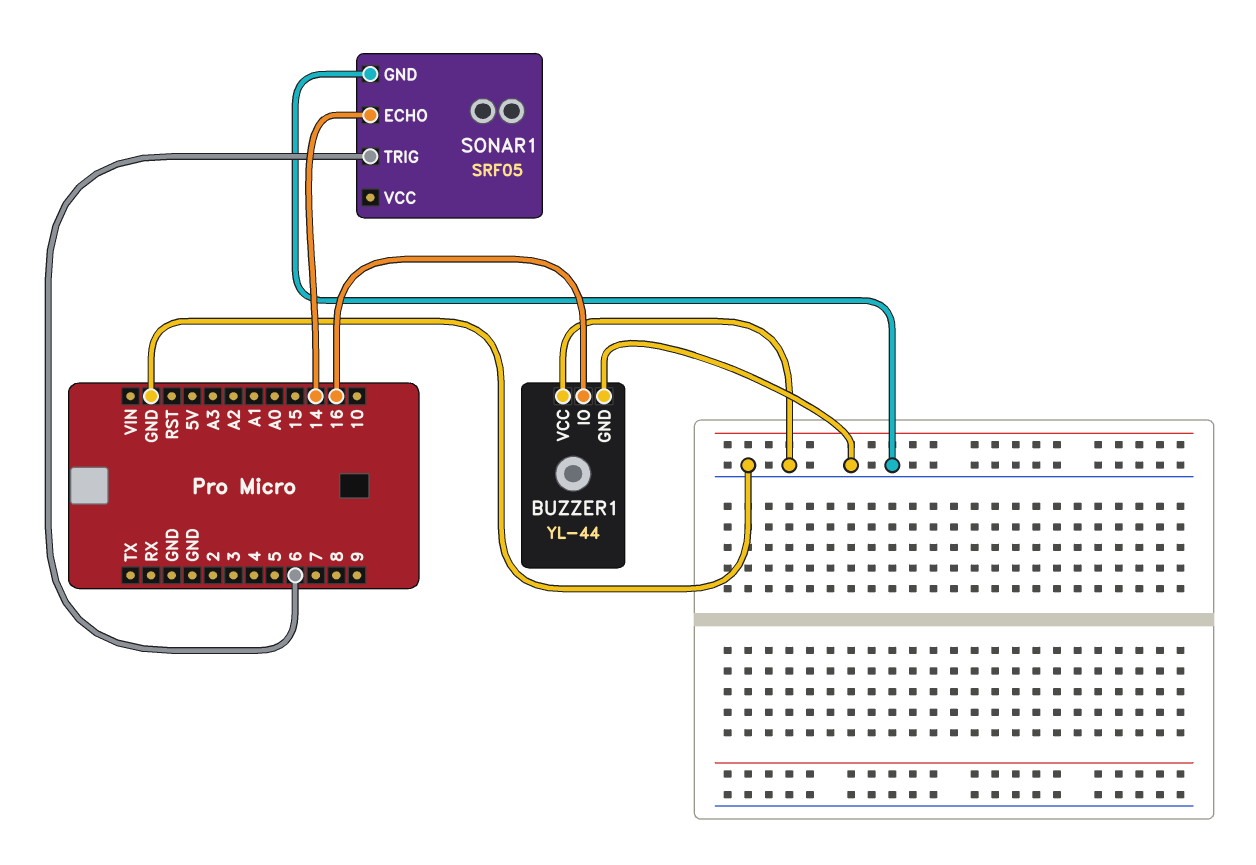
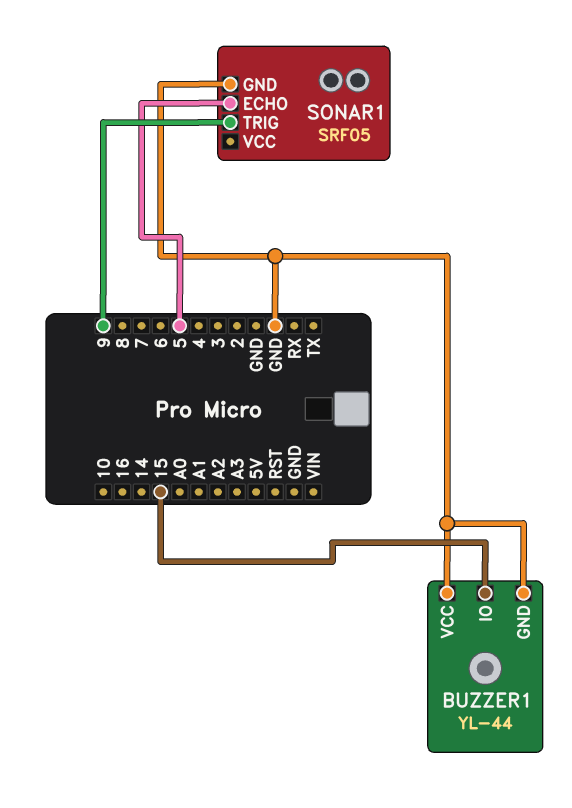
BUZZER1 pin IO: 16 -> 15
SONAR1 pin ECHO: 14 -> 5
SONAR1 pin TRIG: 6 -> 9

